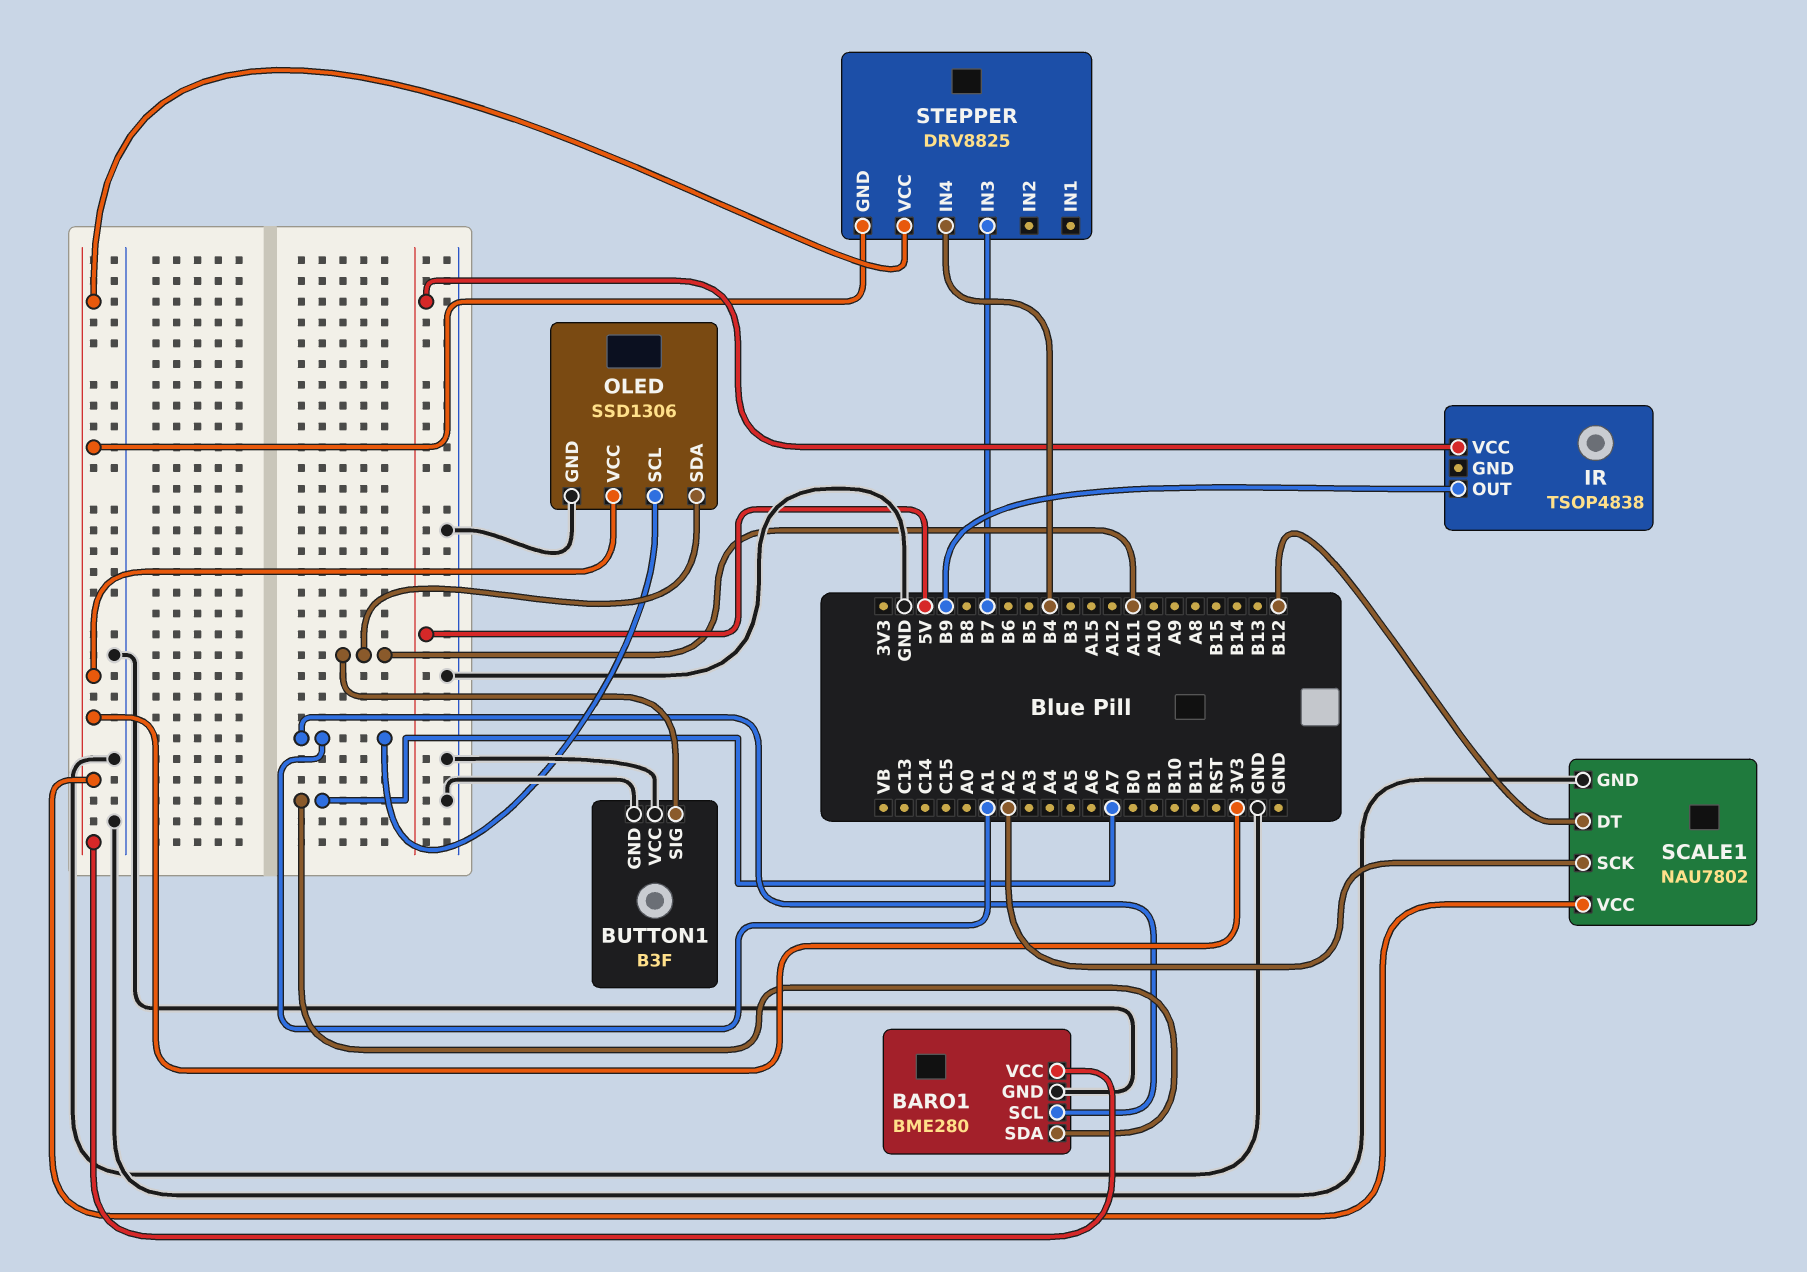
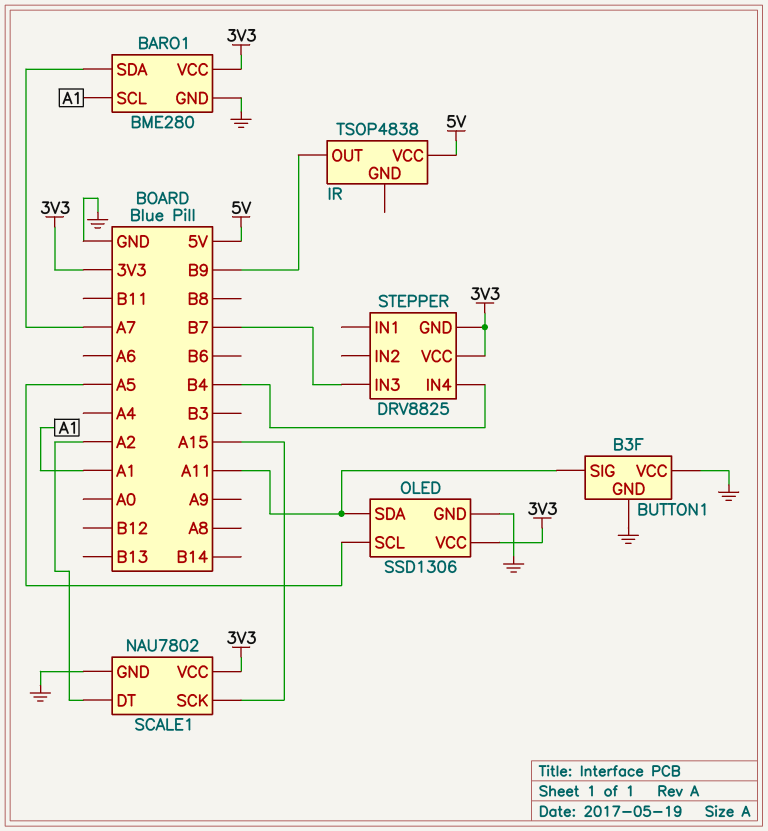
OLED pin SCL: A1 -> A5
SCALE1 pin DT: B12 -> A2
SCALE1 pin SCK: A2 -> A15

